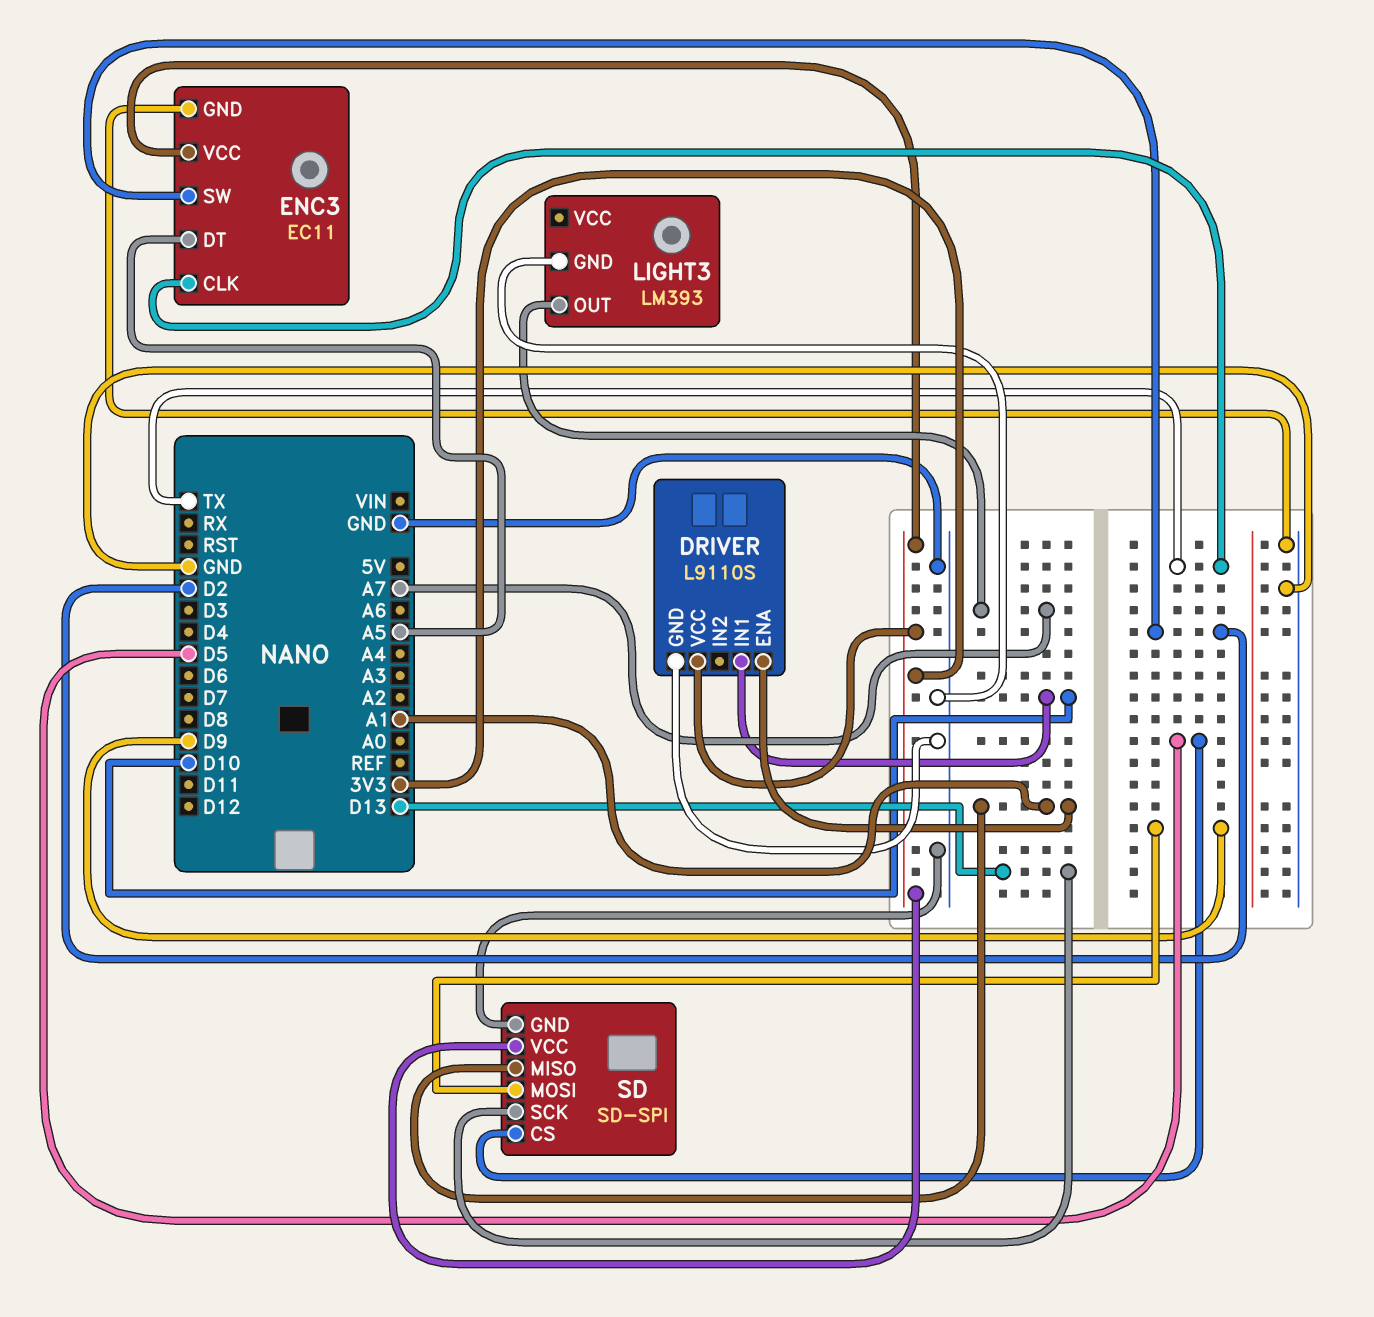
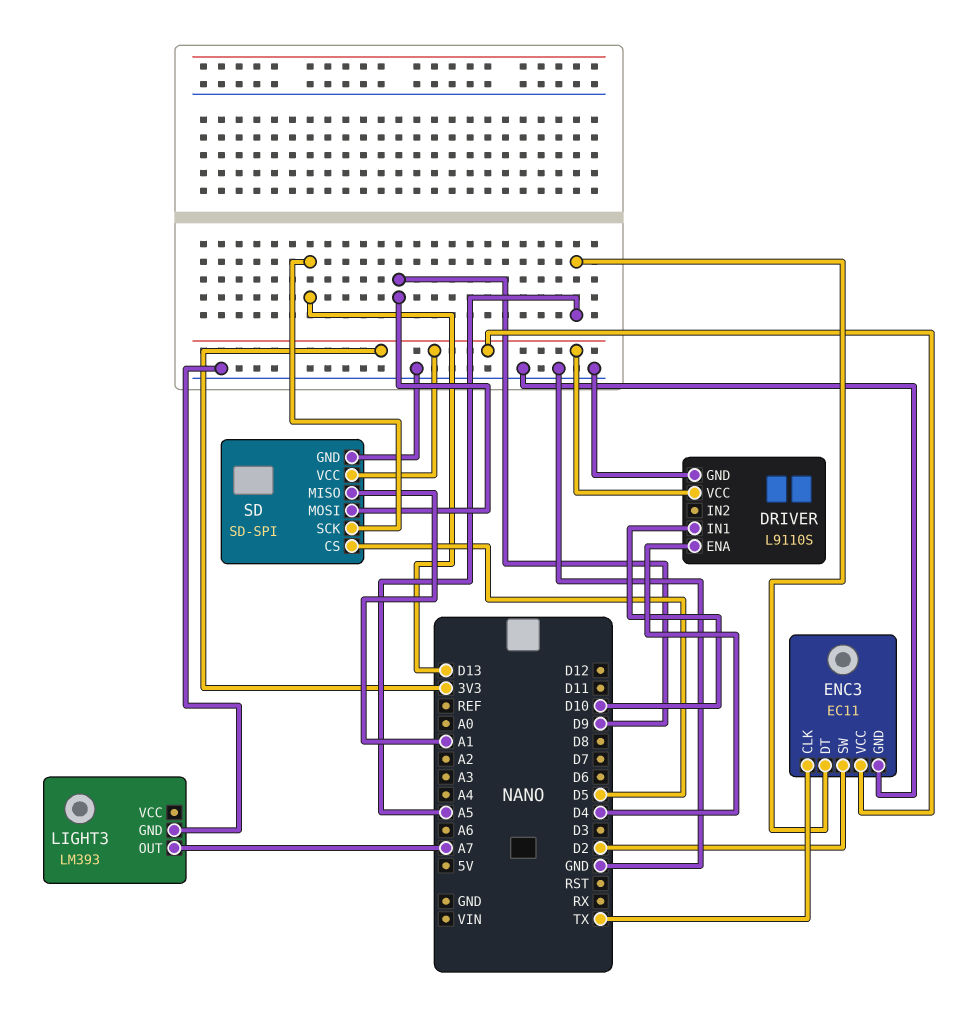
DRIVER pin ENA: A1 -> D4

